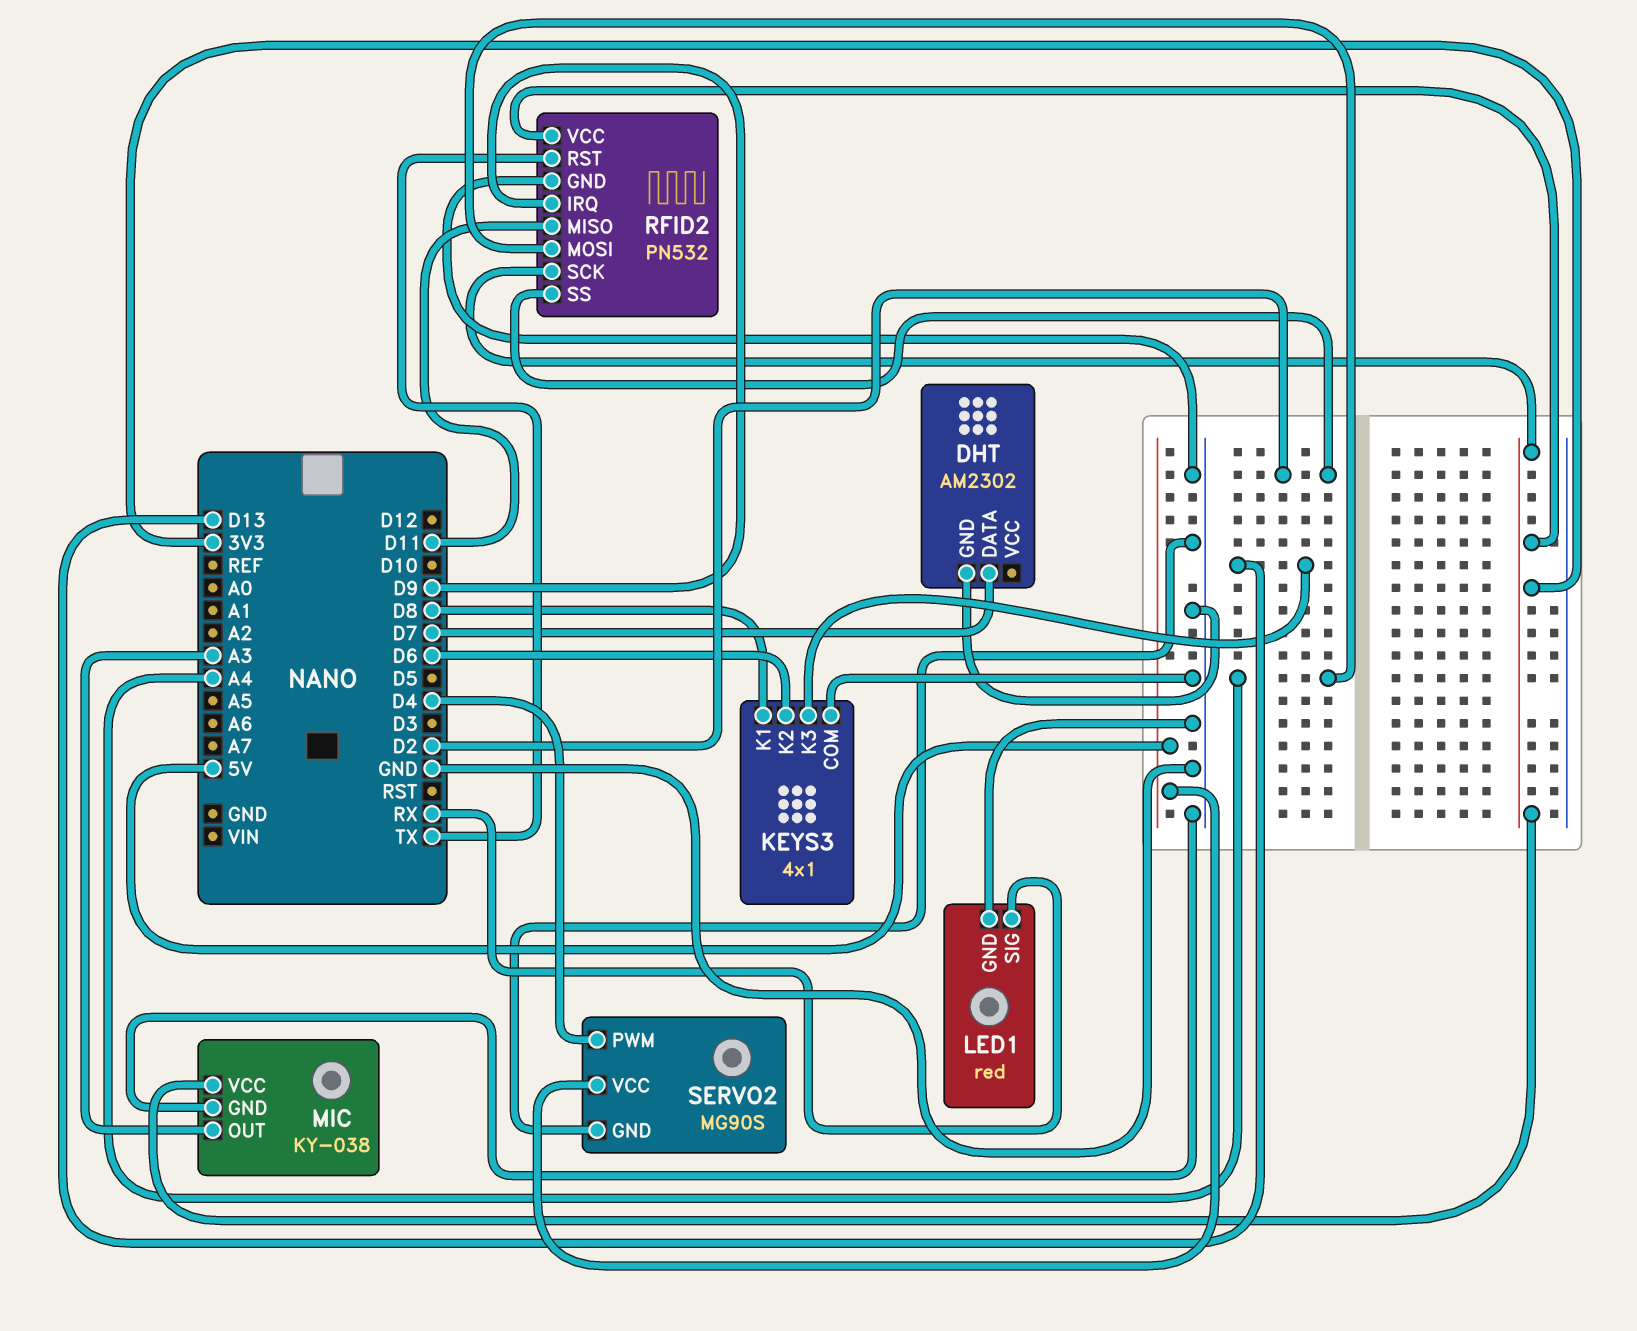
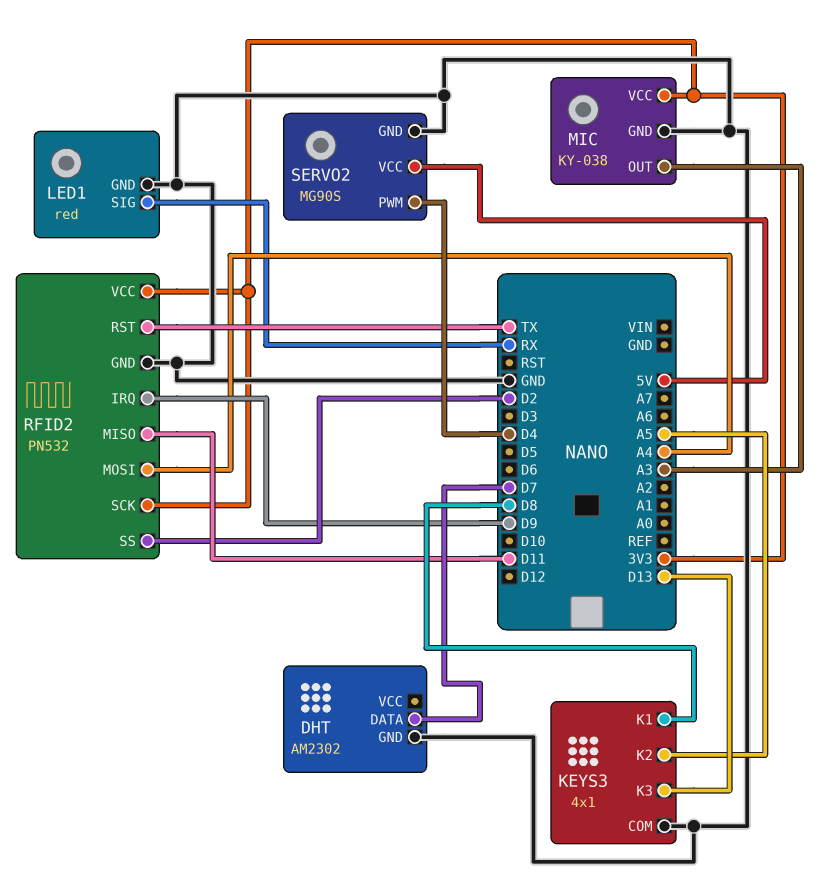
KEYS3 pin K2: D6 -> A5

